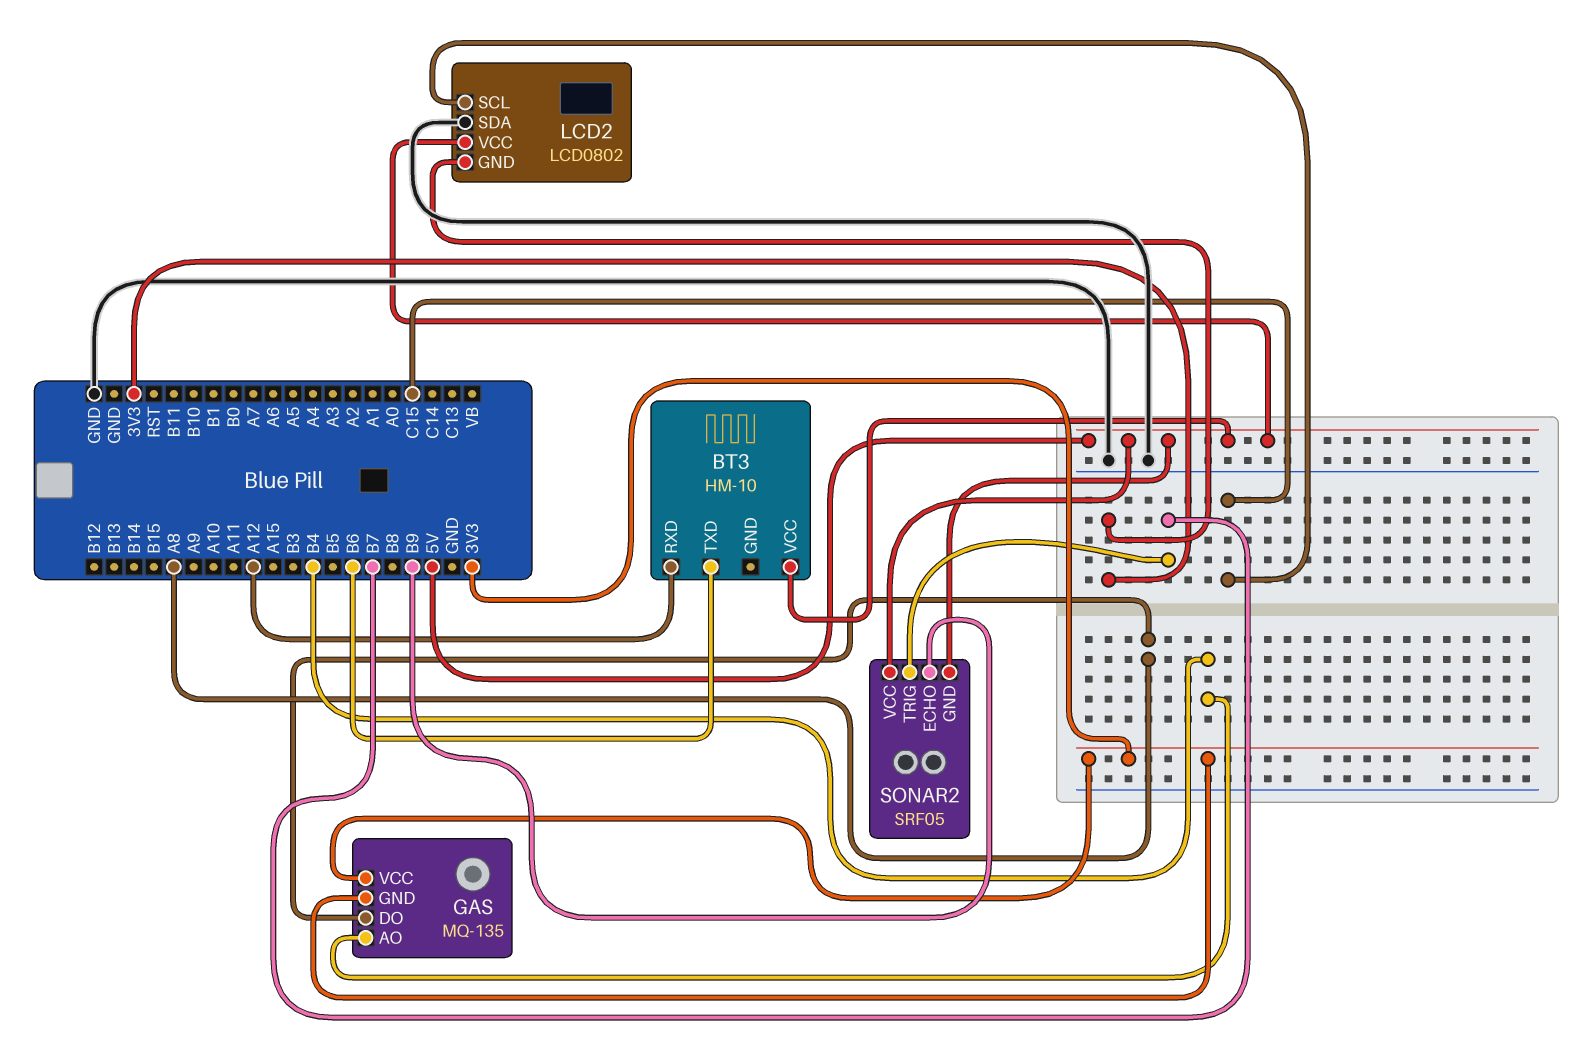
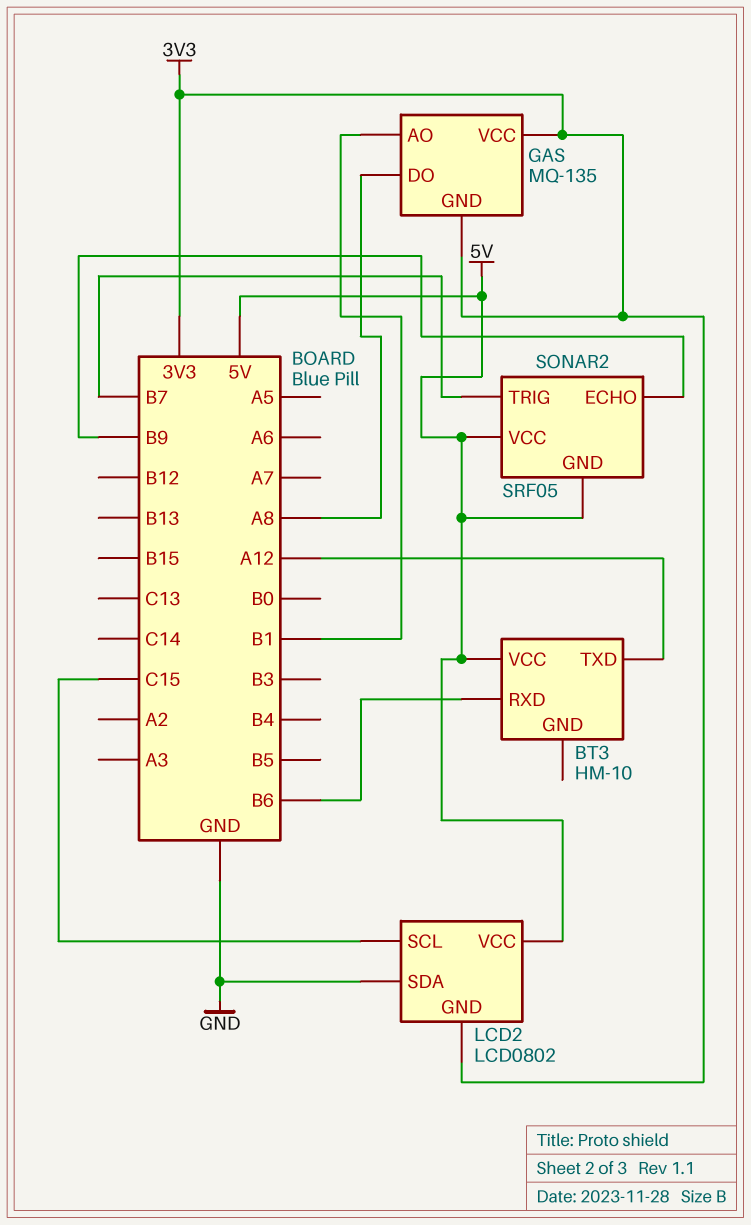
BT3 pin RXD: A12 -> B6
BT3 pin TXD: B6 -> A12
GAS pin AO: B4 -> B1

